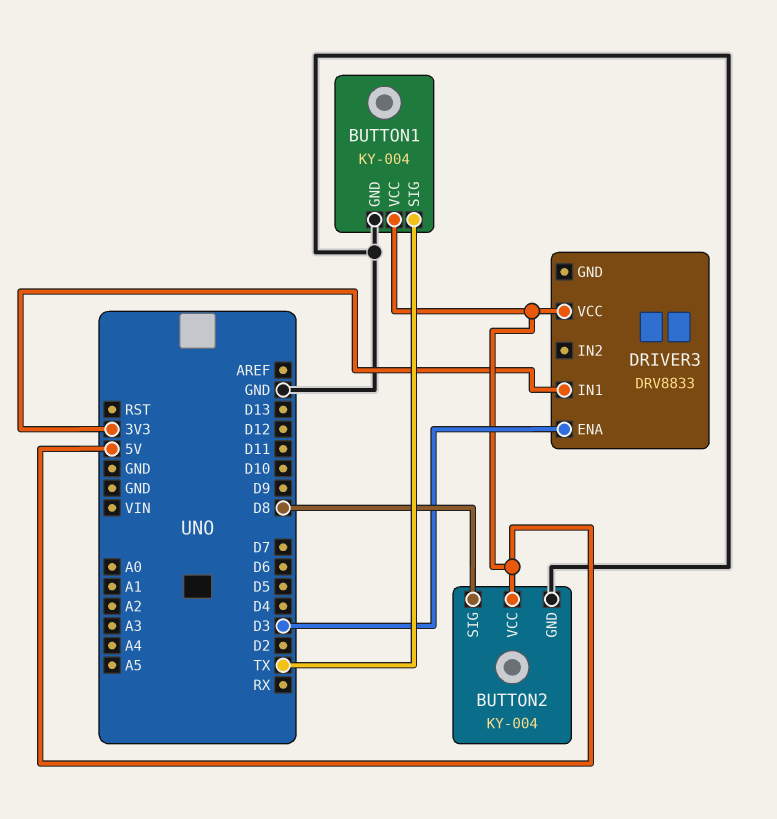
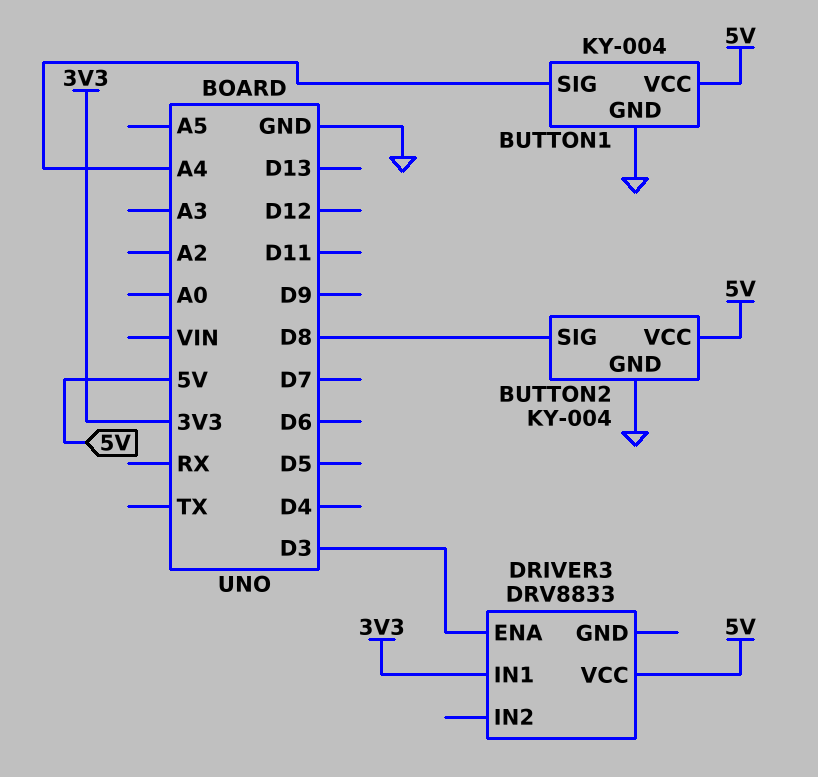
BUTTON1 pin SIG: TX -> A4

